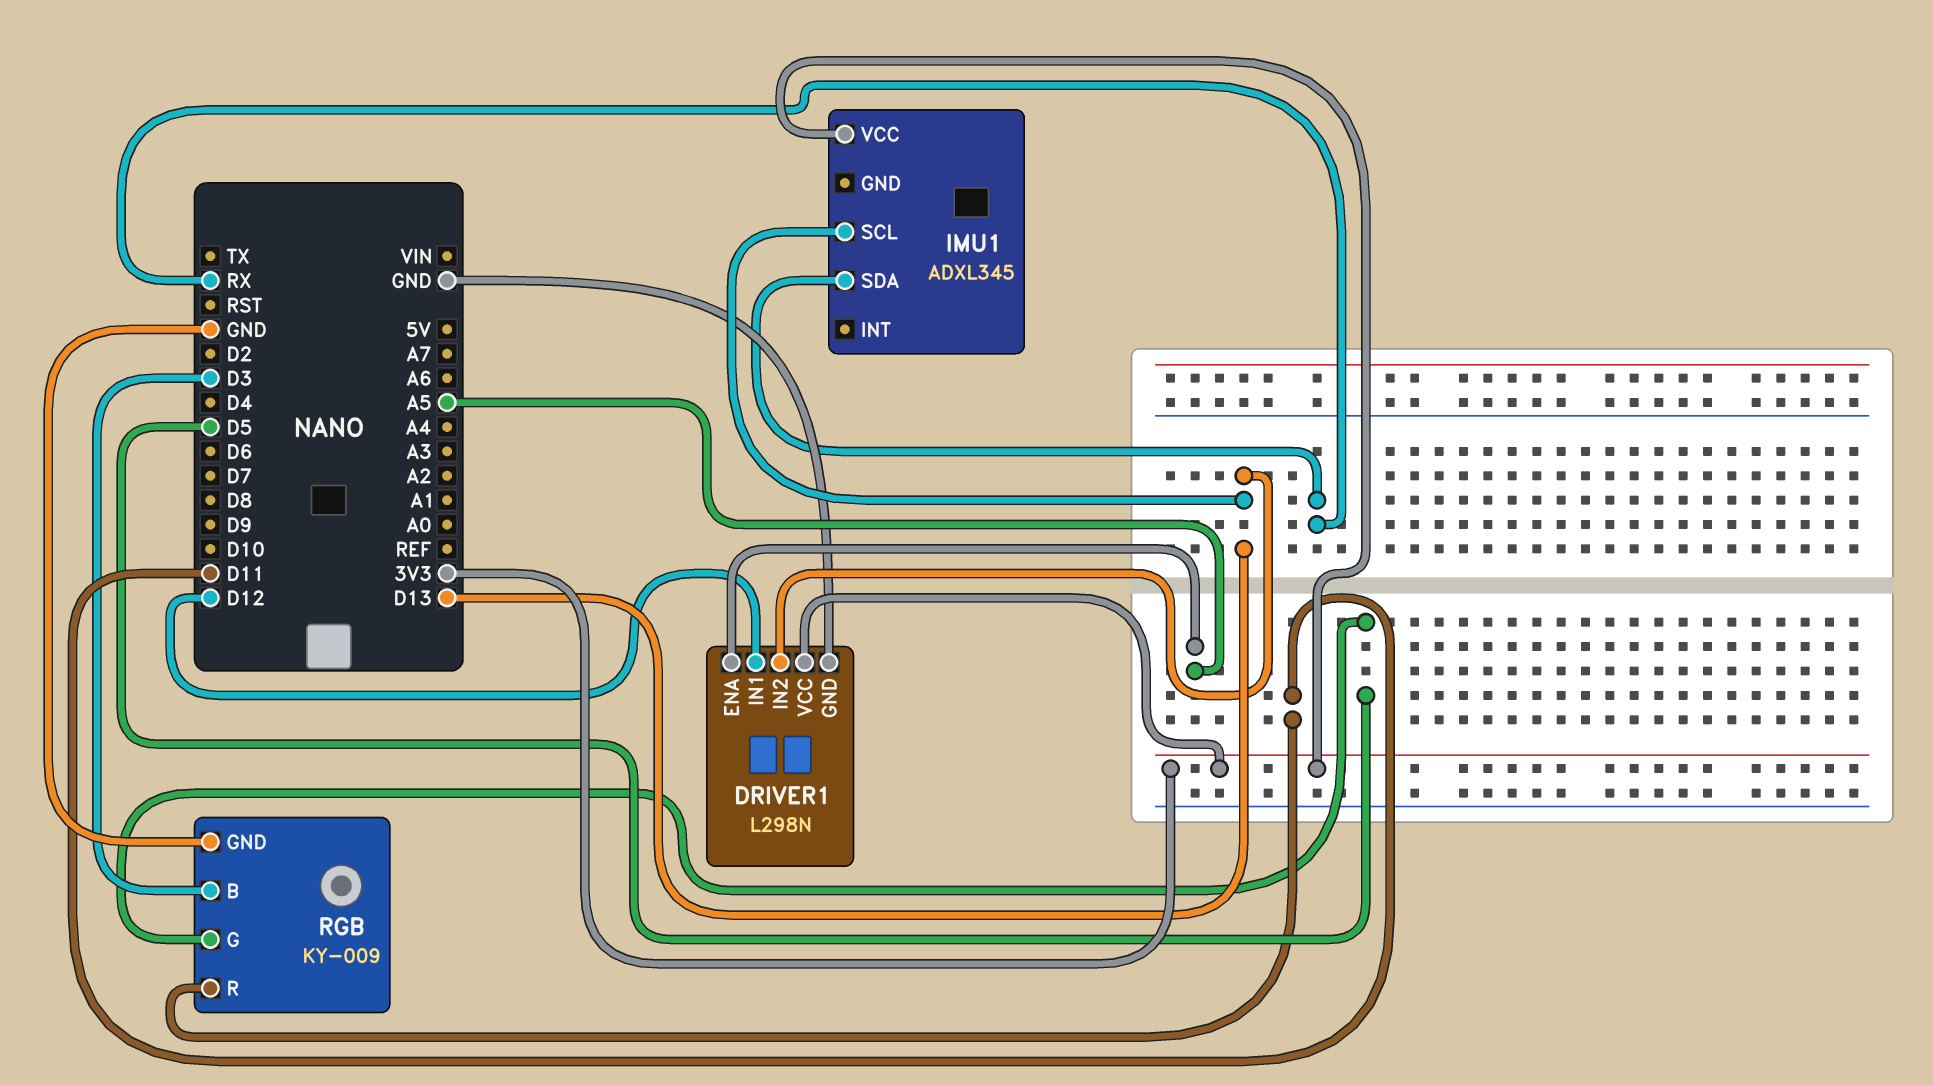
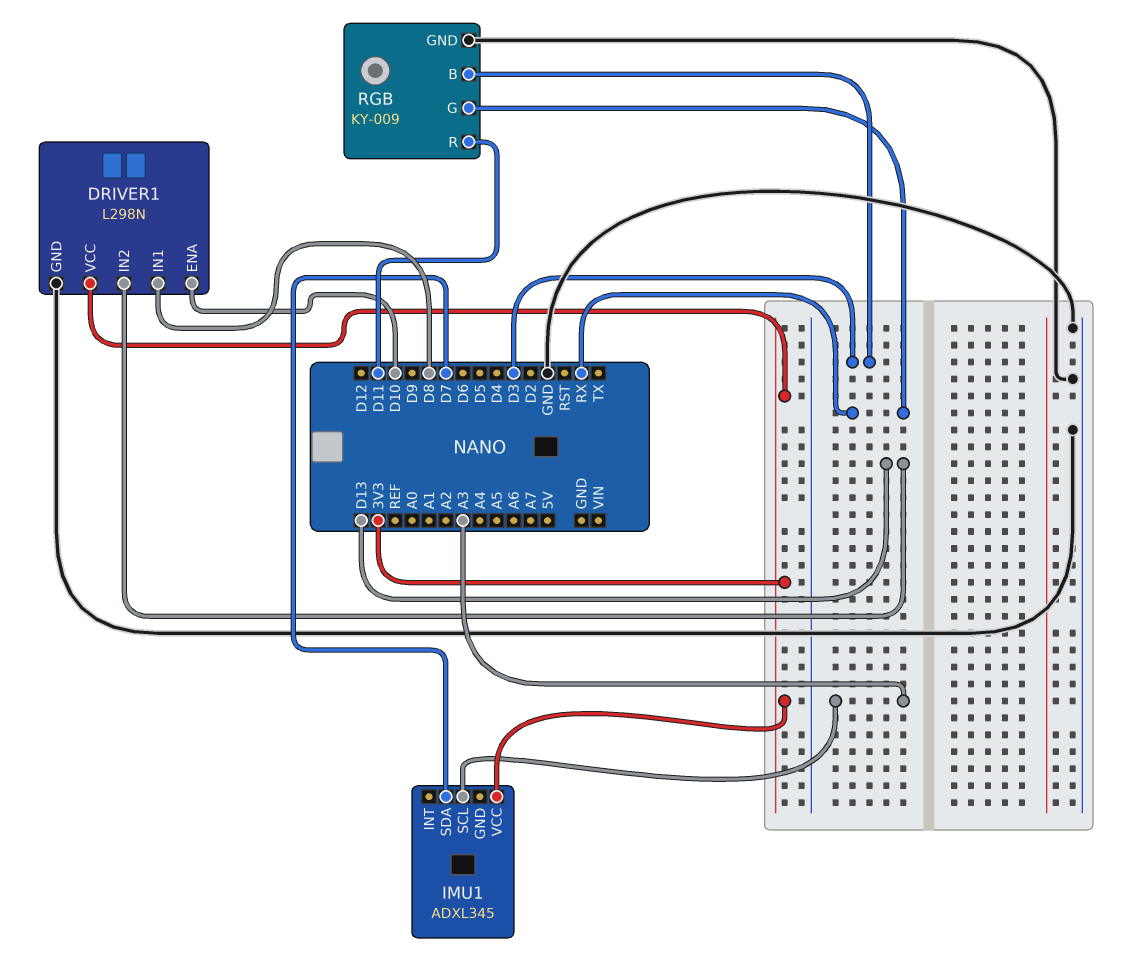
DRIVER1 pin ENA: A5 -> D10
DRIVER1 pin IN1: D12 -> D8
IMU1 pin SCL: D13 -> A3
IMU1 pin SDA: RX -> D7
RGB pin G: D5 -> RX

